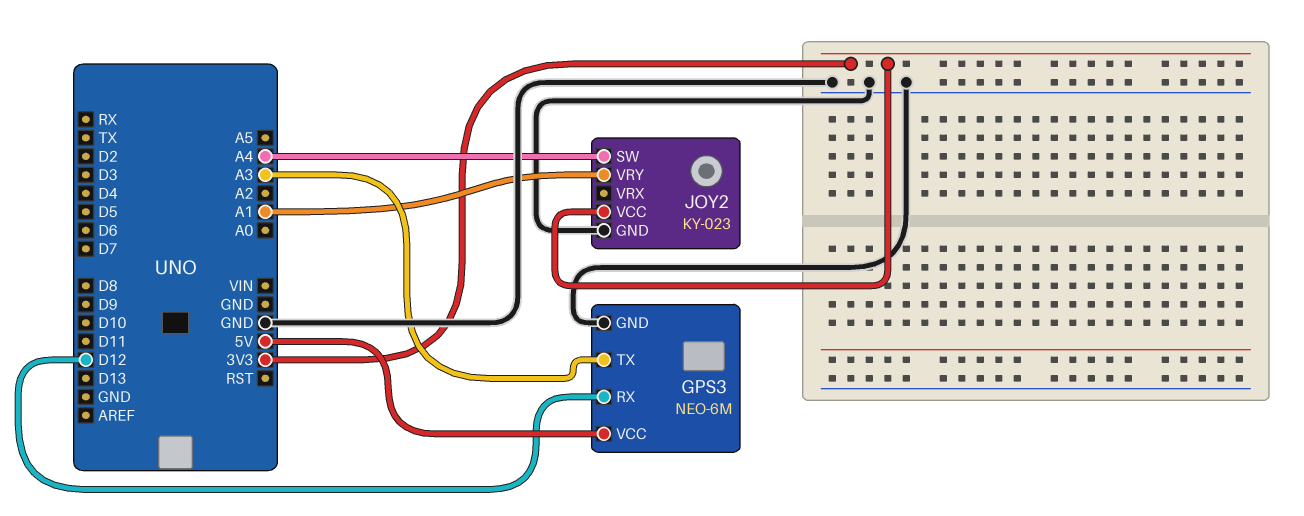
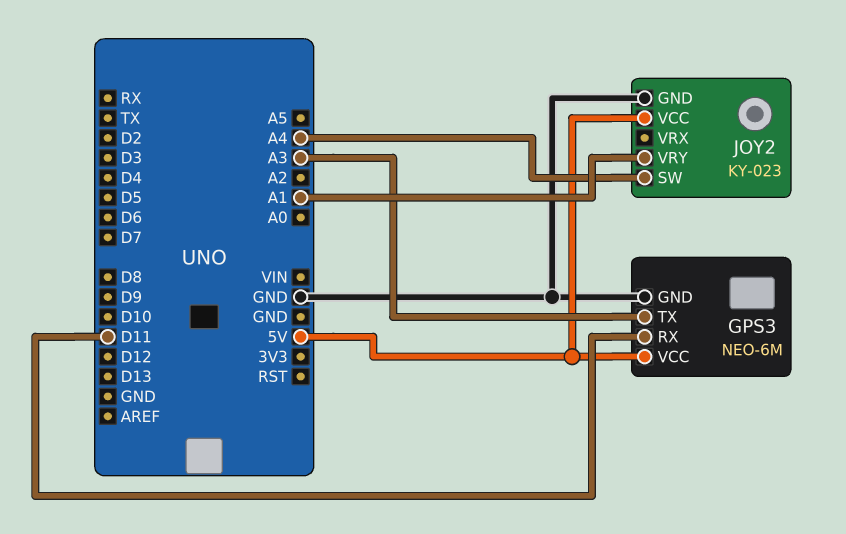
GPS3 pin RX: D12 -> D11
JOY2 pin VCC: 3V3 -> 5V

